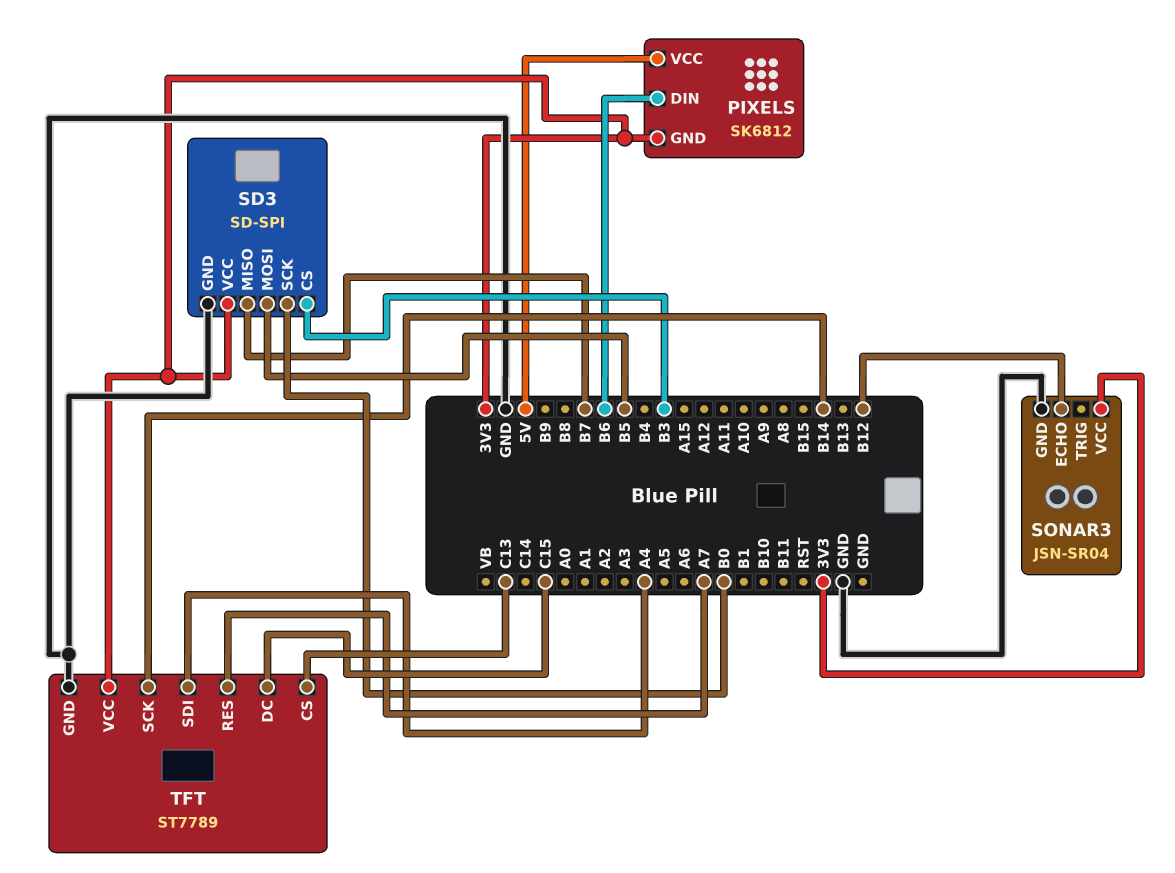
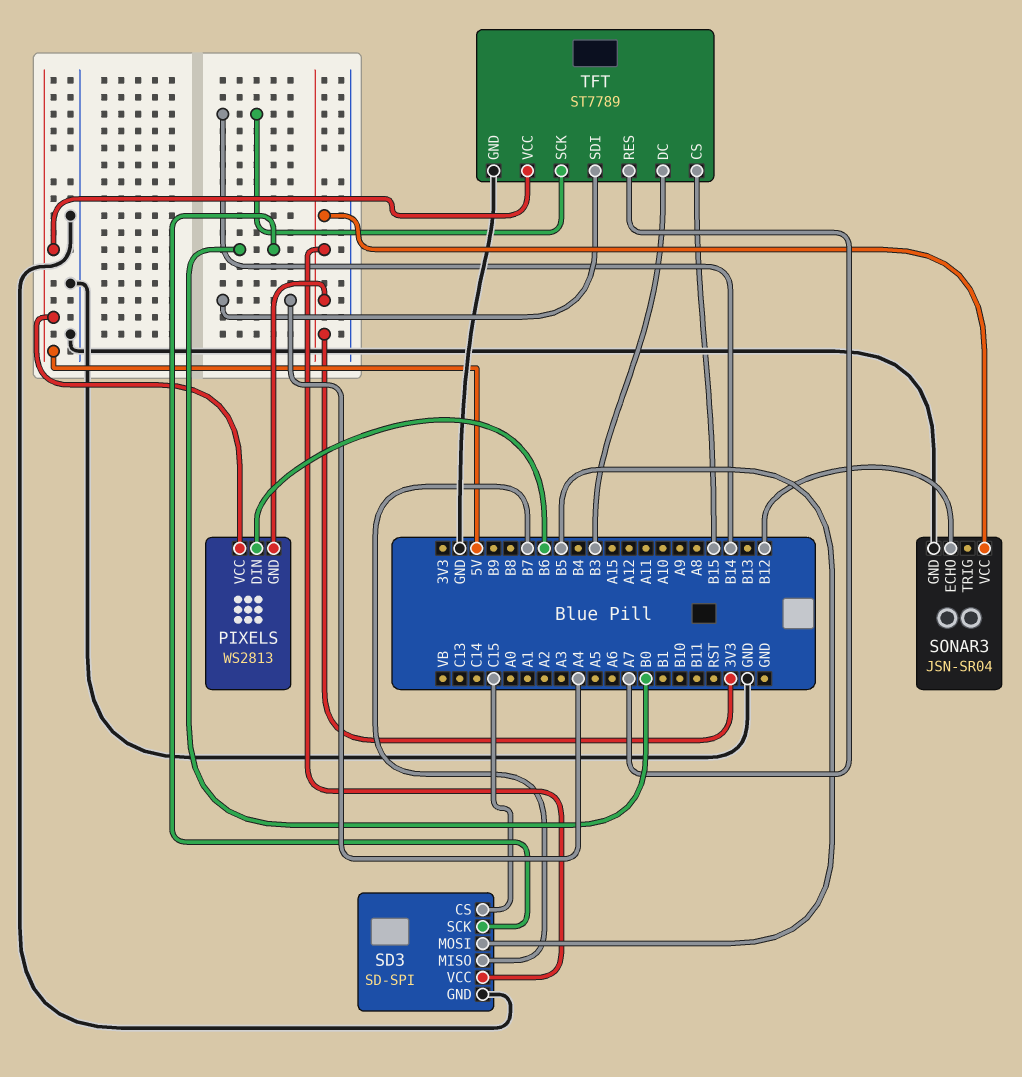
PIXELS: SK6812 -> WS2813
SD3 pin CS: B3 -> C15
TFT pin CS: C13 -> B15
TFT pin DC: C15 -> B3
TFT pin VCC: 3V3 -> 5V

